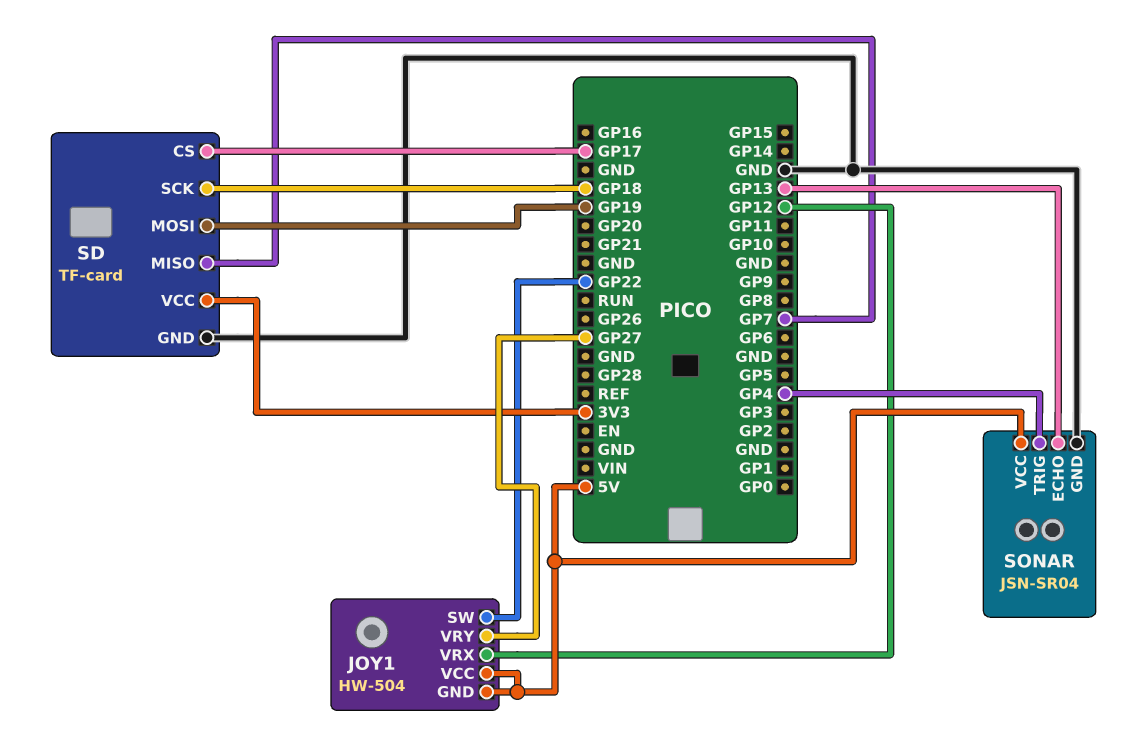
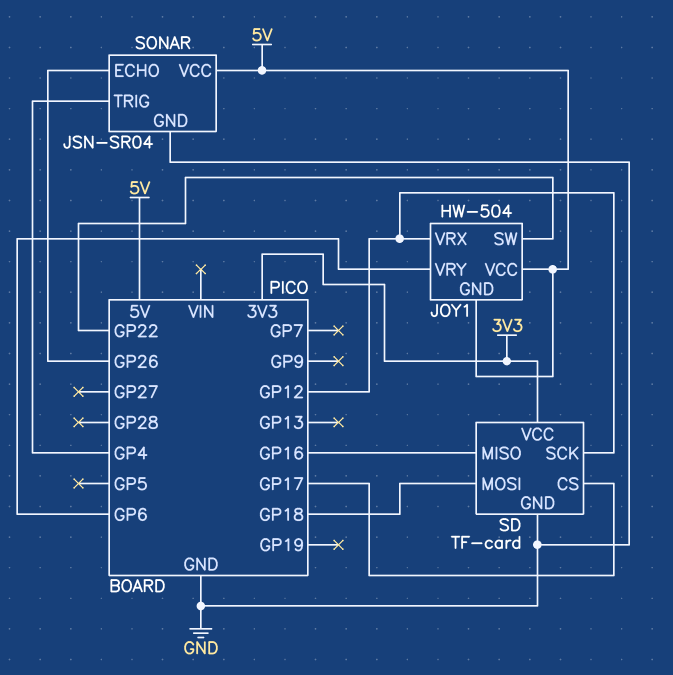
JOY1 pin VRY: GP27 -> GP6
SD pin MISO: GP7 -> GP16
SD pin MOSI: GP19 -> GP18
SD pin SCK: GP18 -> GP12
SONAR pin ECHO: GP13 -> GP26

